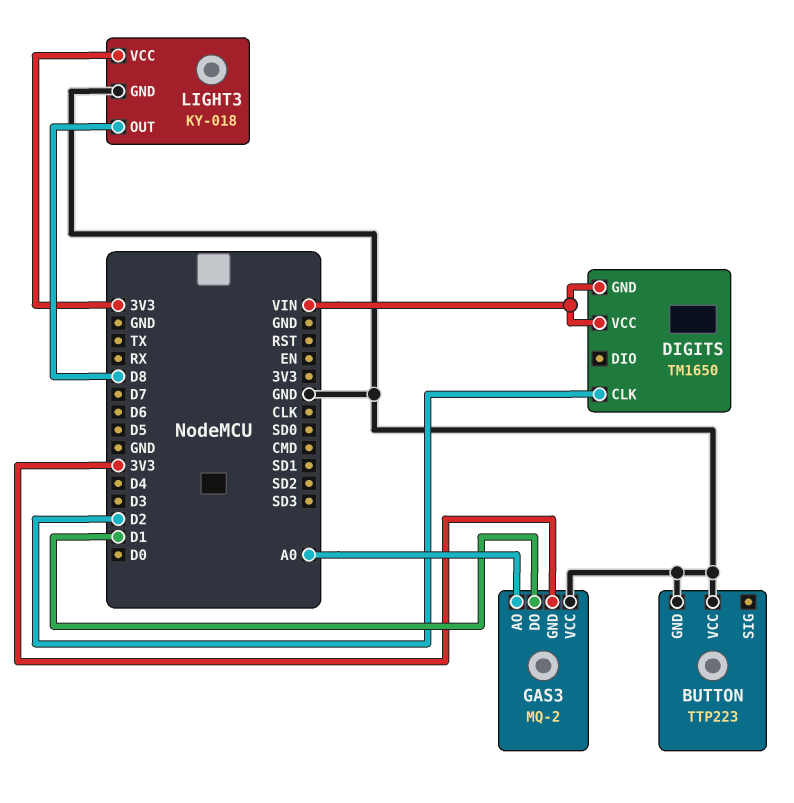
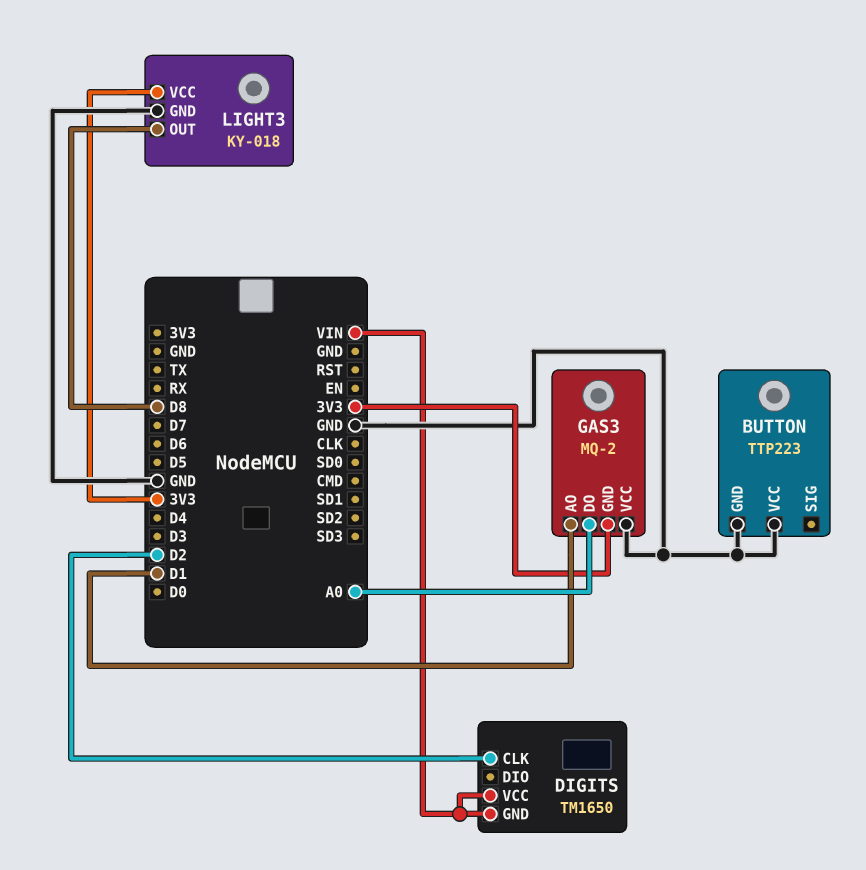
GAS3 pin AO: A0 -> D1
GAS3 pin DO: D1 -> A0

